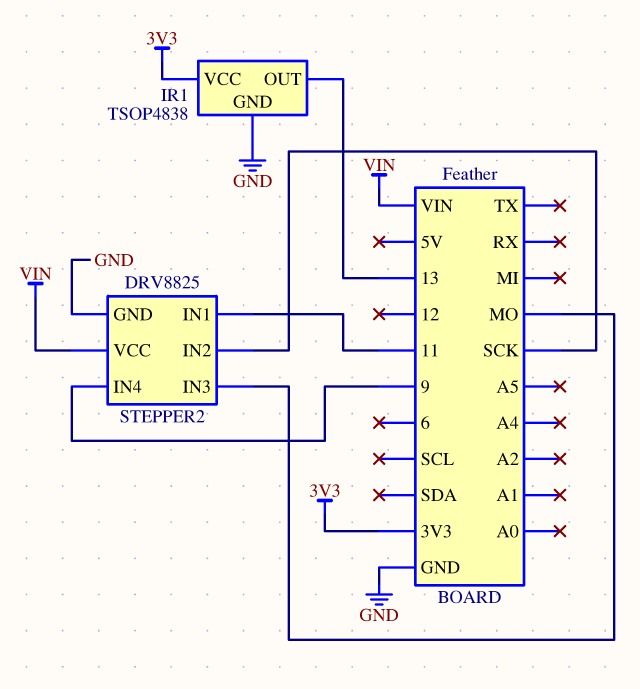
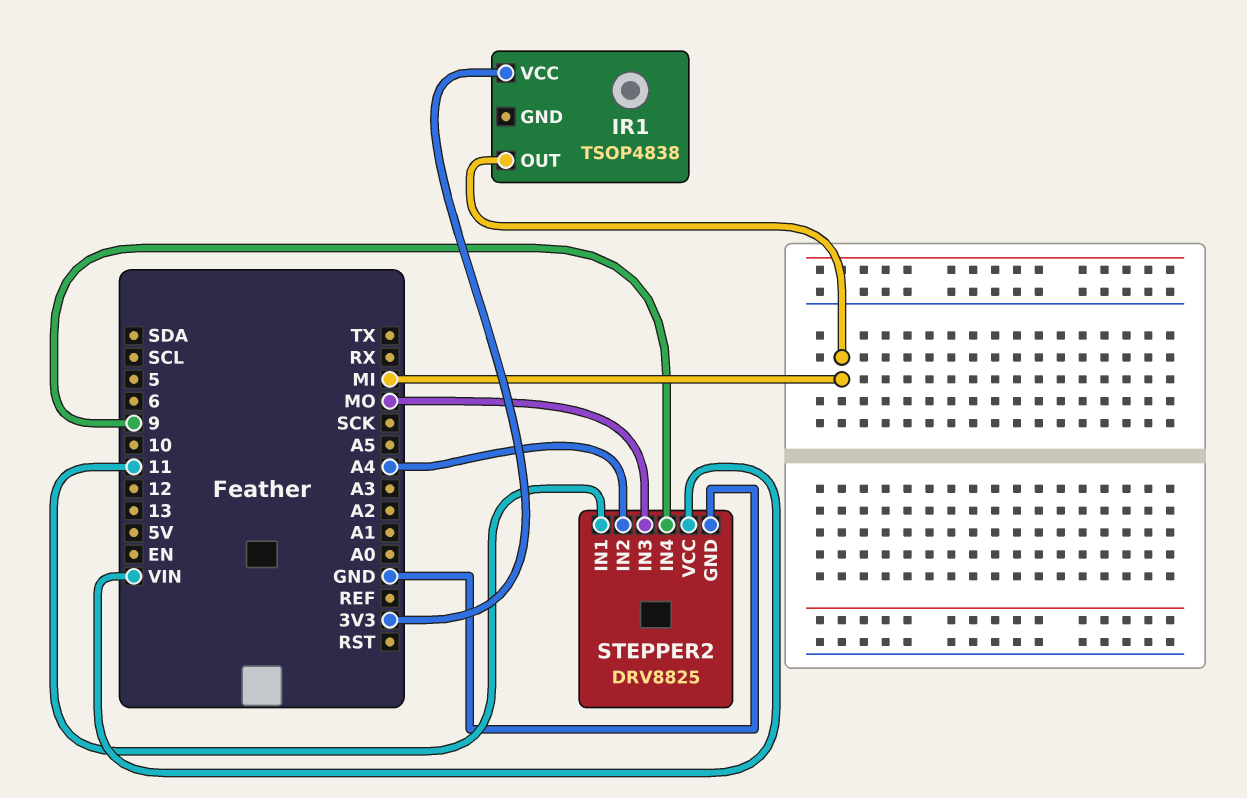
IR1 pin GND: GND -> none
IR1 pin OUT: 13 -> MI
STEPPER2 pin IN2: SCK -> A4

